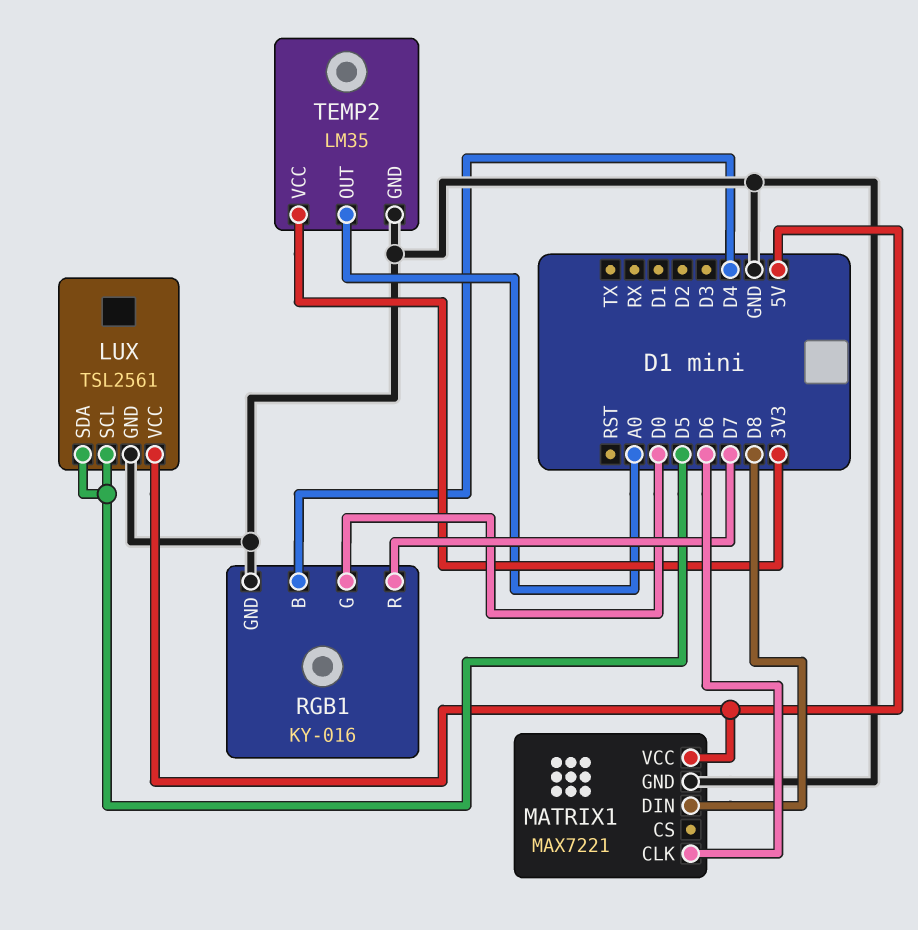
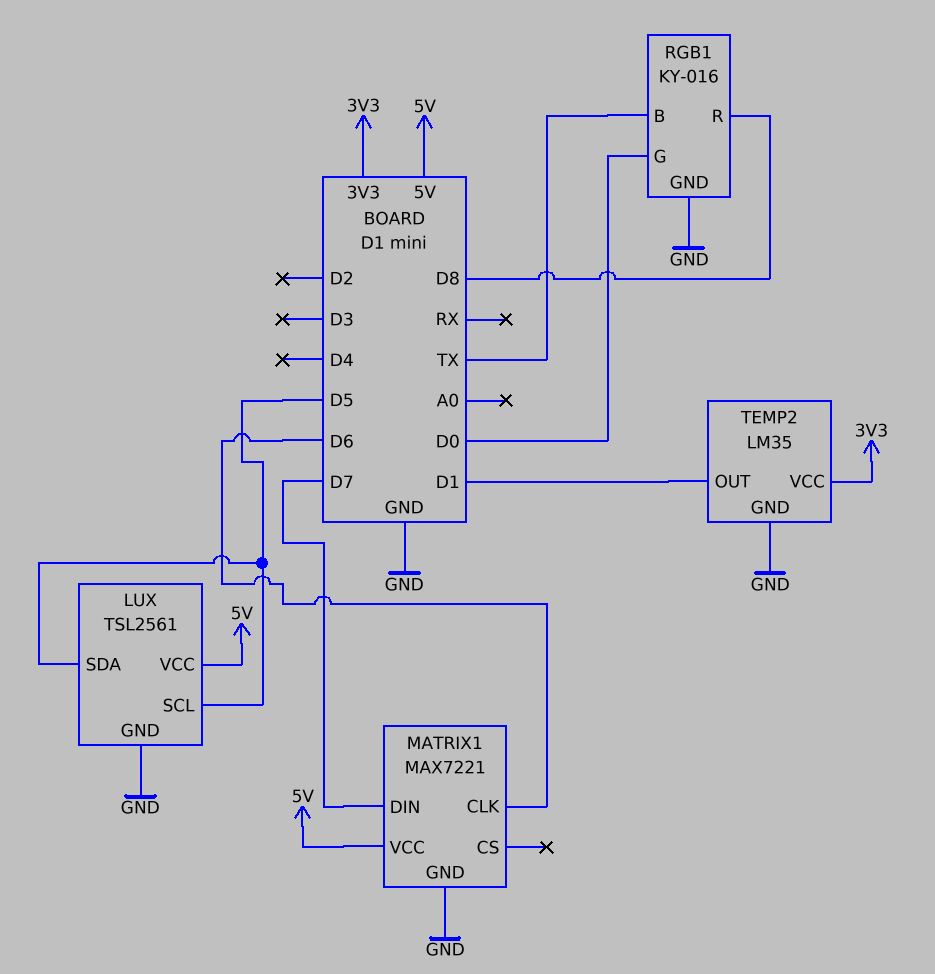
MATRIX1 pin DIN: D8 -> D7
RGB1 pin B: D4 -> TX
RGB1 pin R: D7 -> D8
TEMP2 pin OUT: A0 -> D1

